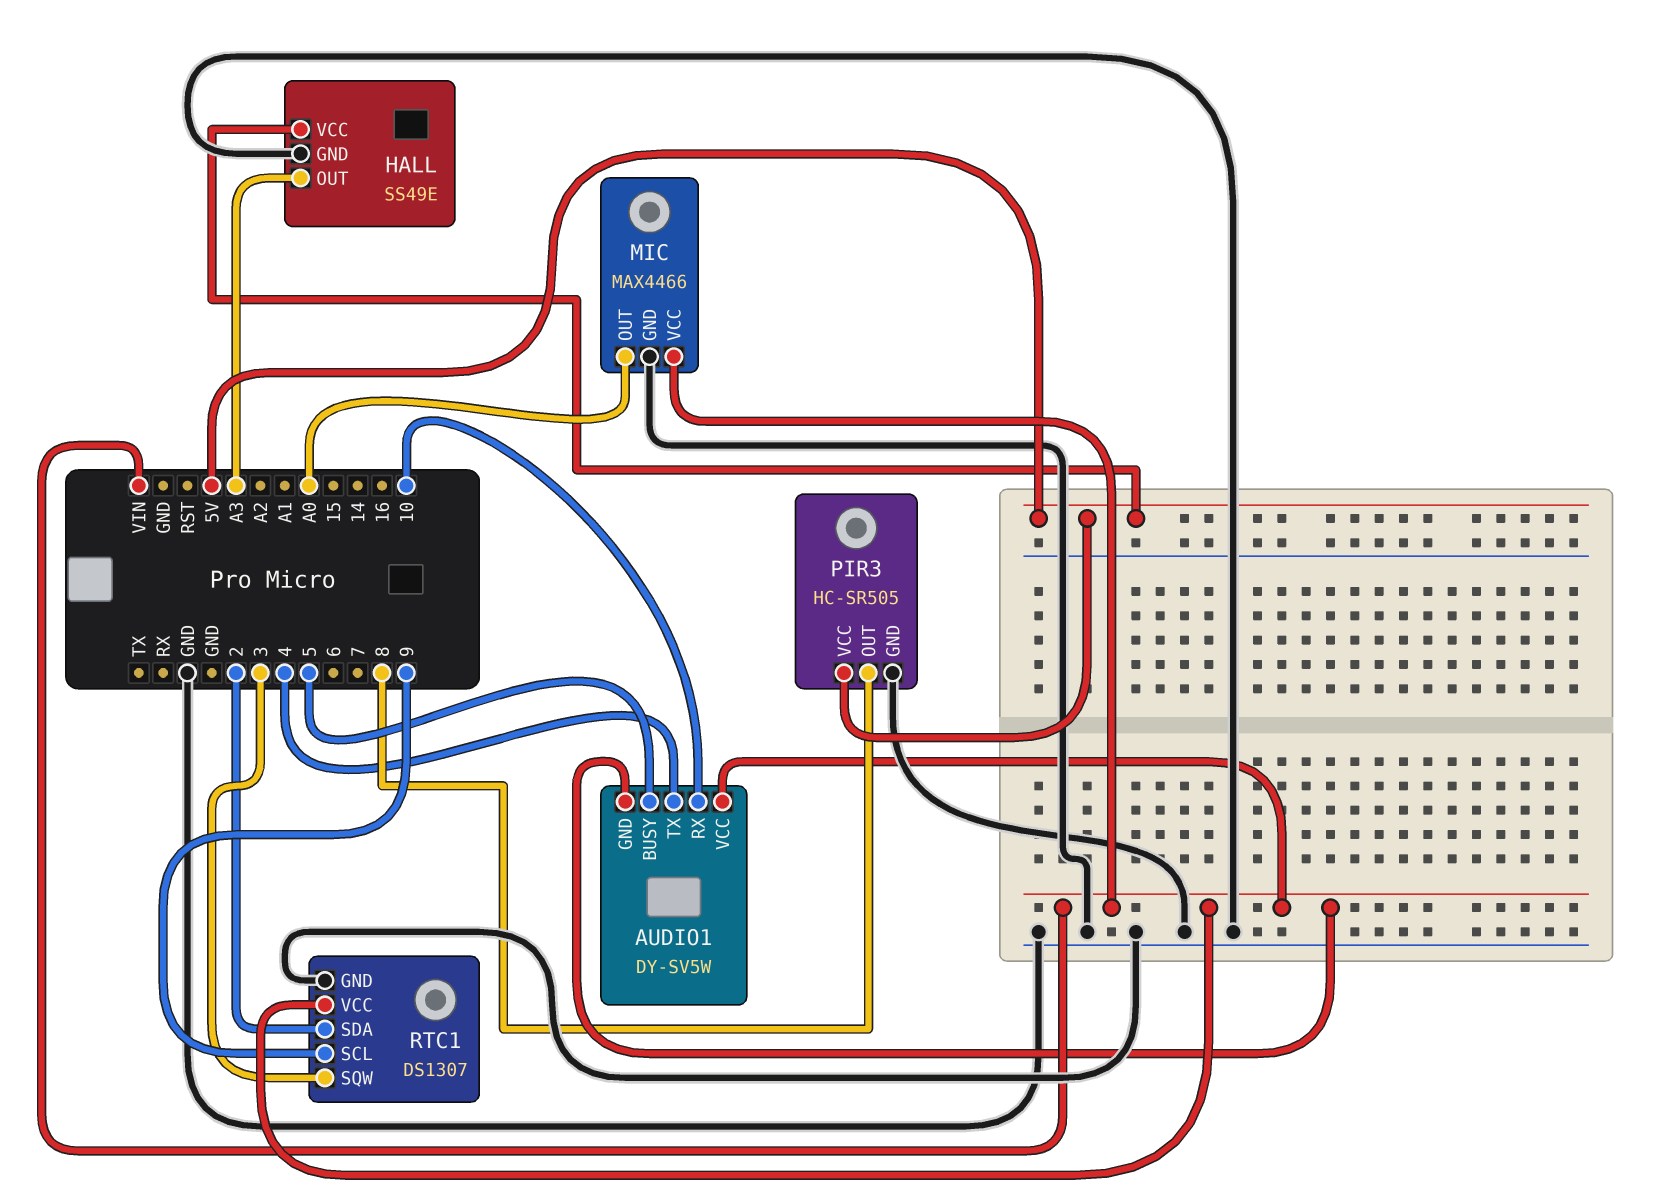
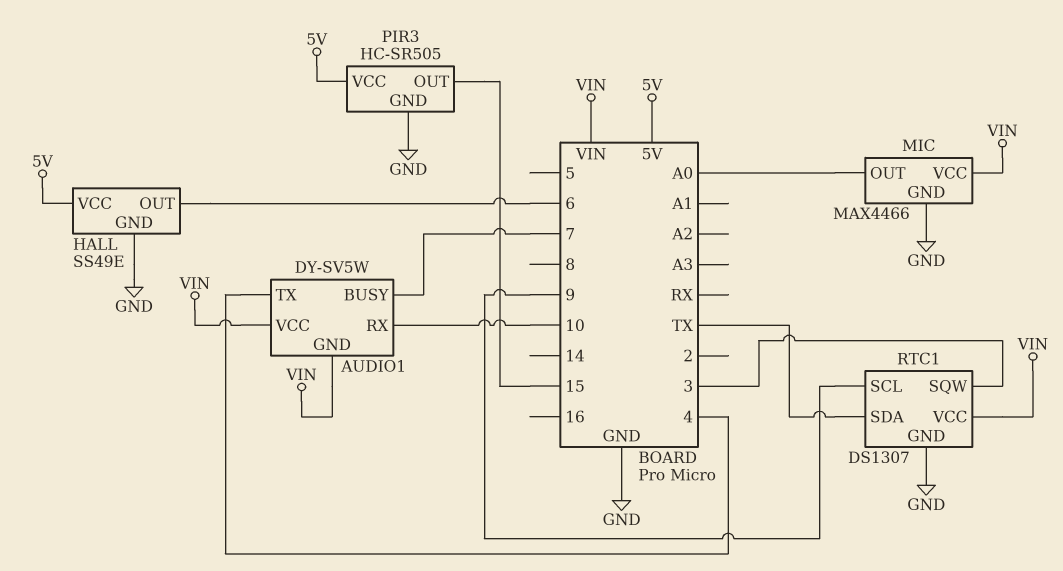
AUDIO1 pin BUSY: 5 -> 7
HALL pin OUT: A3 -> 6
PIR3 pin OUT: 8 -> 15
RTC1 pin SDA: 2 -> TX

